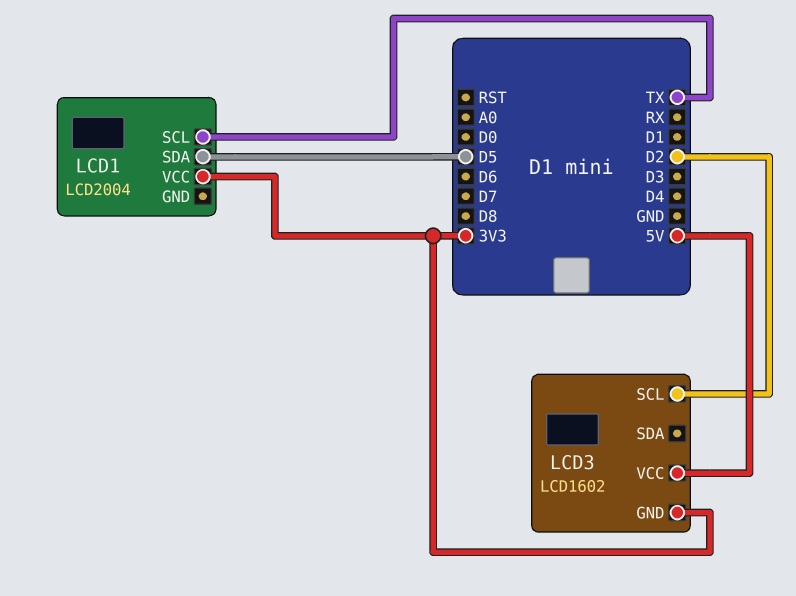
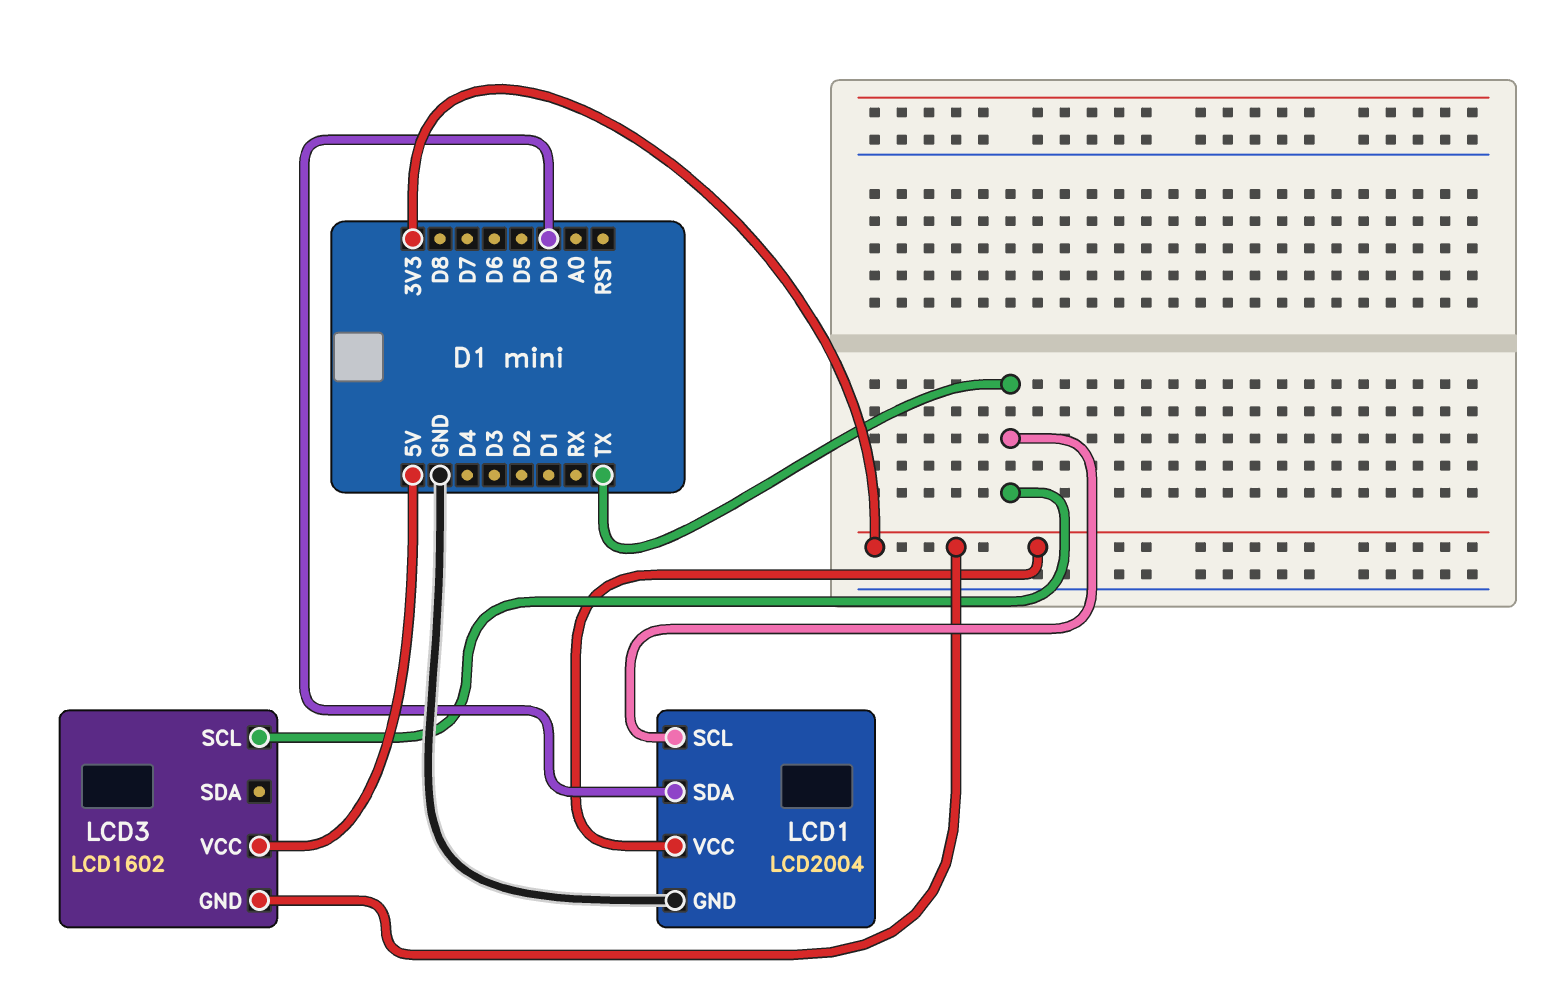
LCD1 pin GND: none -> GND
LCD1 pin SDA: D5 -> D0
LCD3 pin SCL: D2 -> TX

